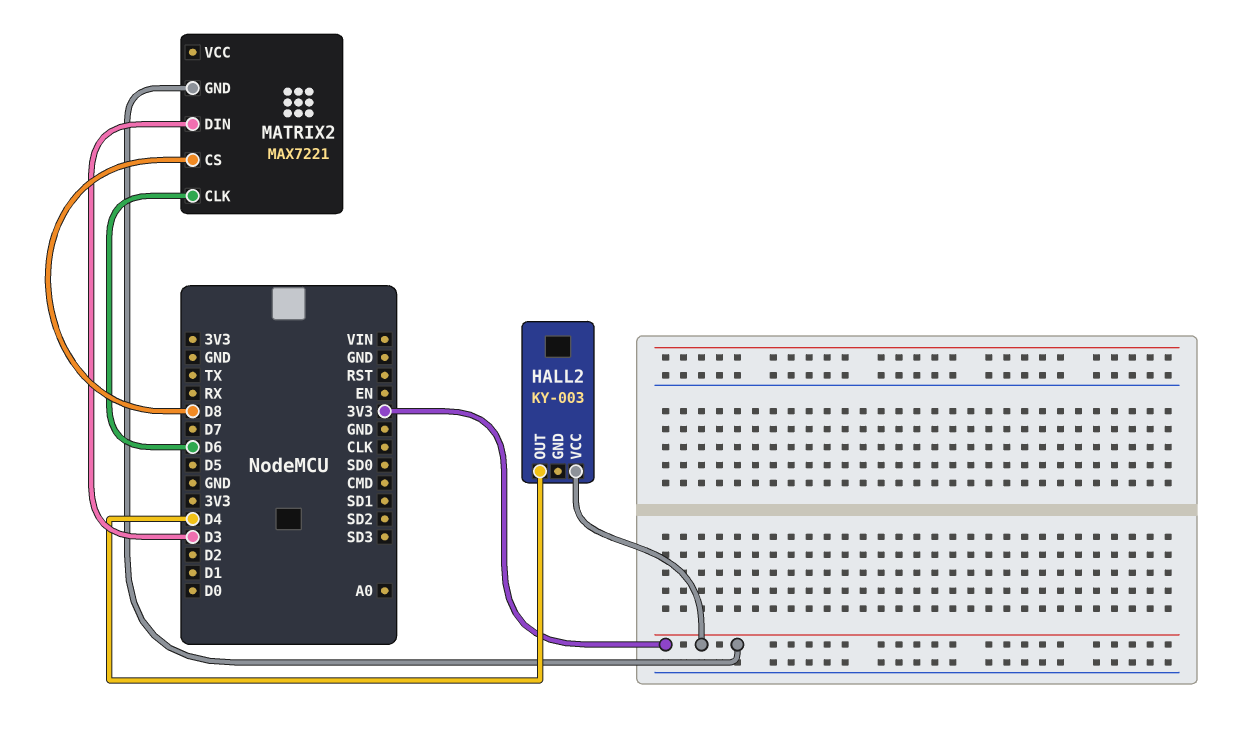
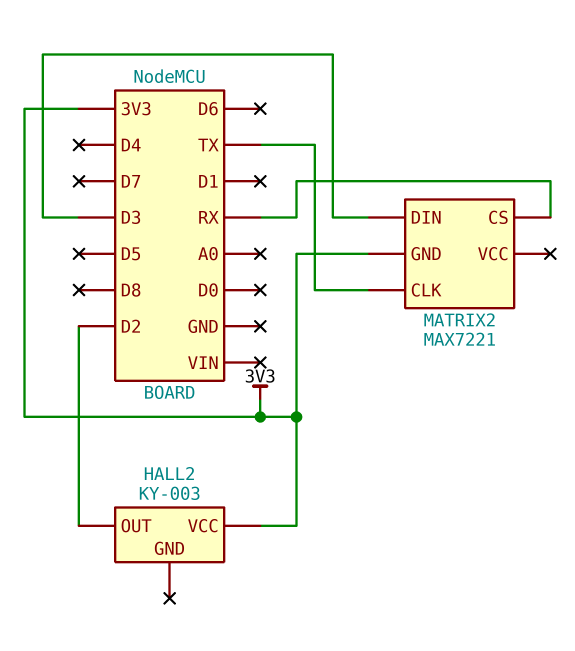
HALL2 pin OUT: D4 -> D2
MATRIX2 pin CLK: D6 -> TX
MATRIX2 pin CS: D8 -> RX

